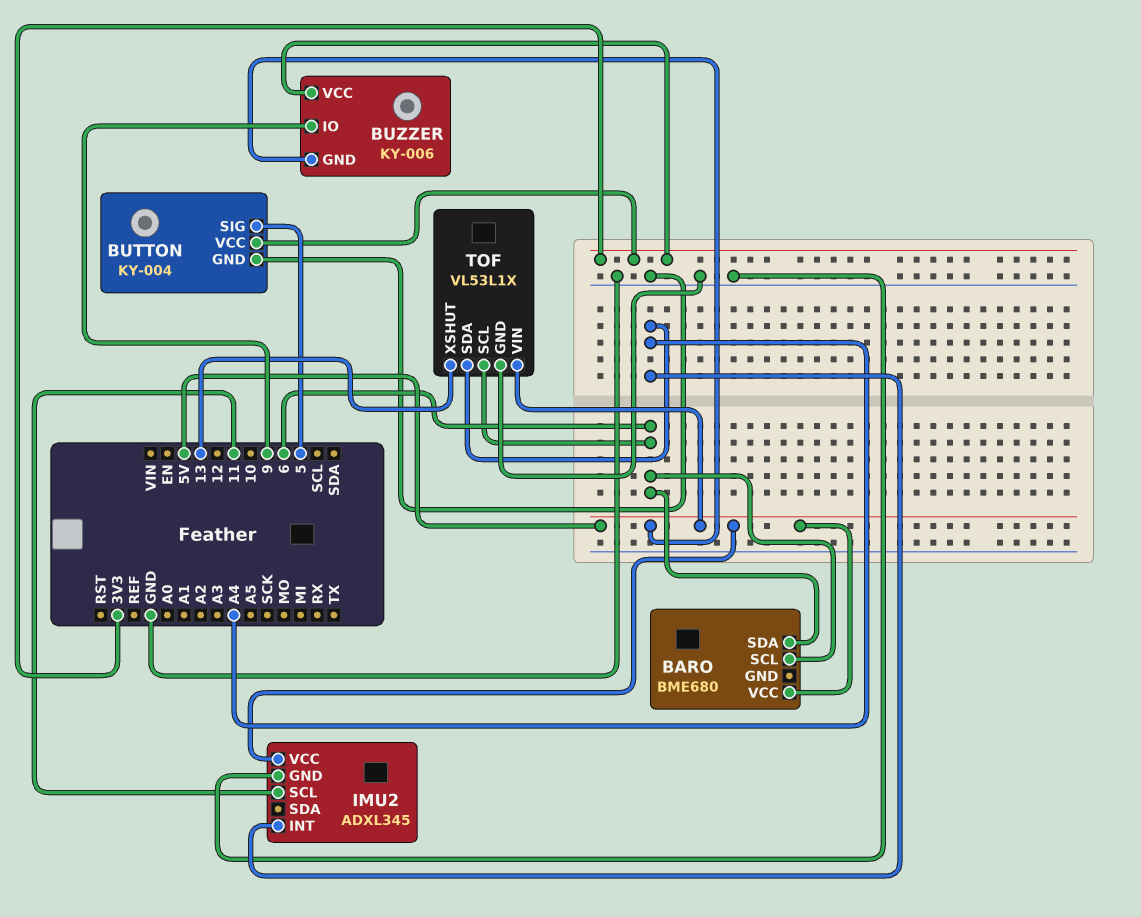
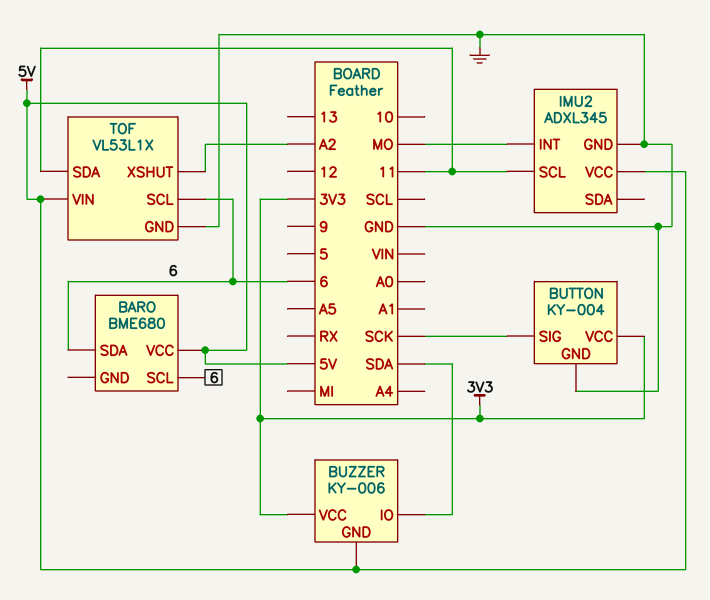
BUTTON pin SIG: 5 -> SCK
BUZZER pin IO: 9 -> SDA
IMU2 pin INT: A4 -> MO
TOF pin SDA: A4 -> 11
TOF pin XSHUT: 13 -> A2

